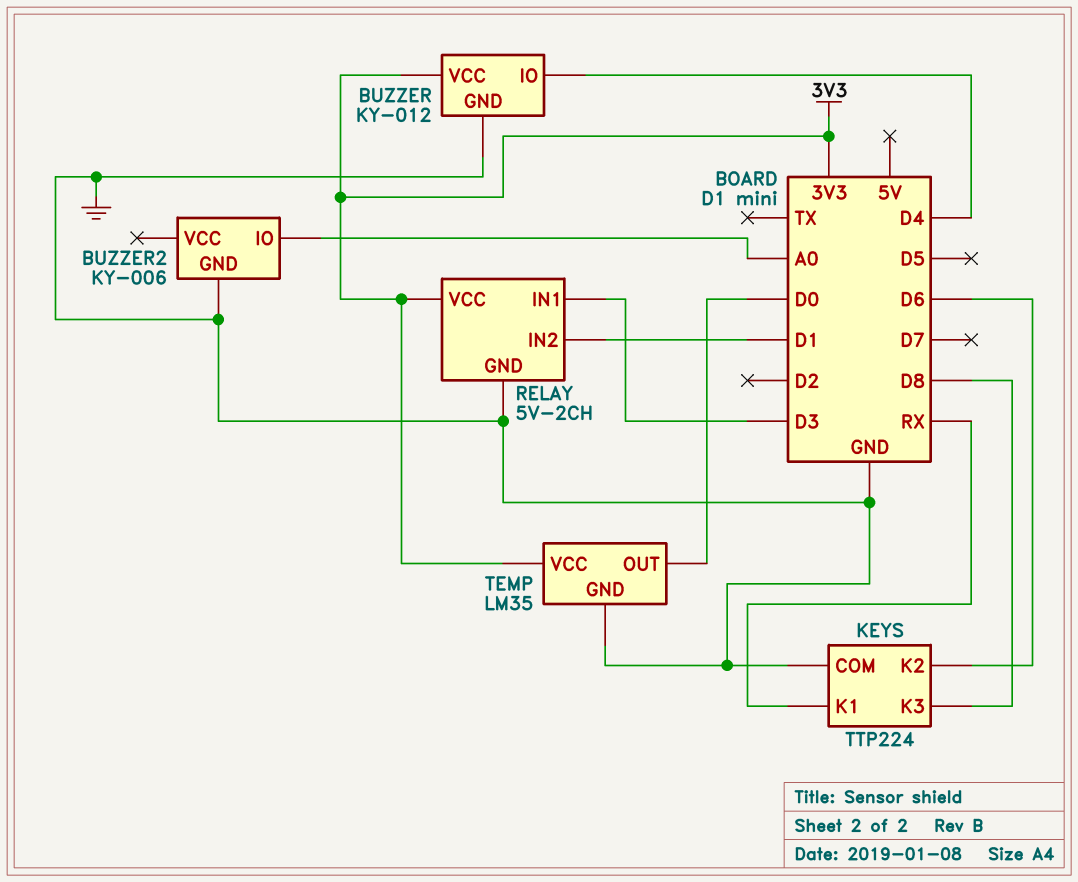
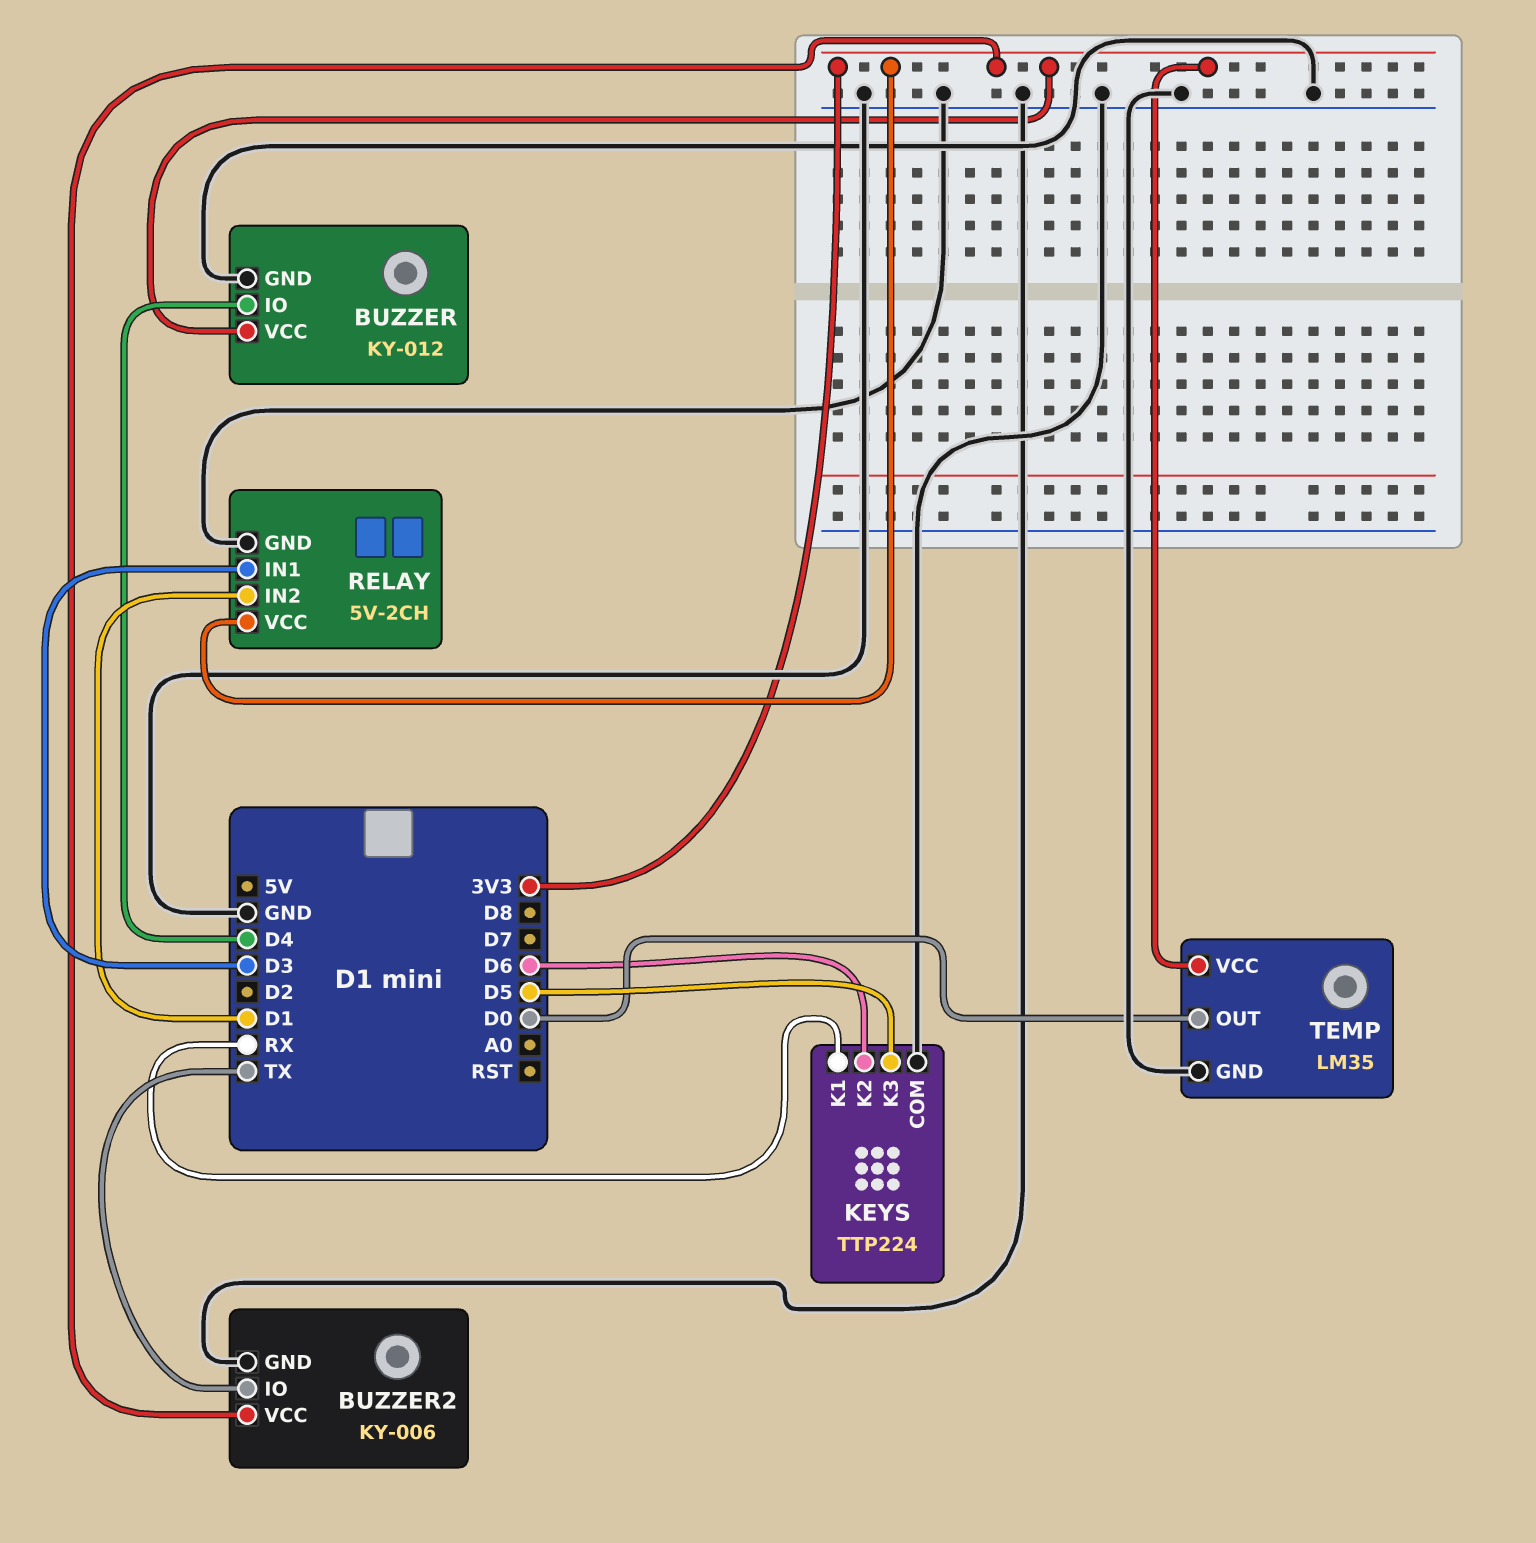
BUZZER2 pin IO: A0 -> TX
BUZZER2 pin VCC: none -> 3V3
KEYS pin K3: D8 -> D5

